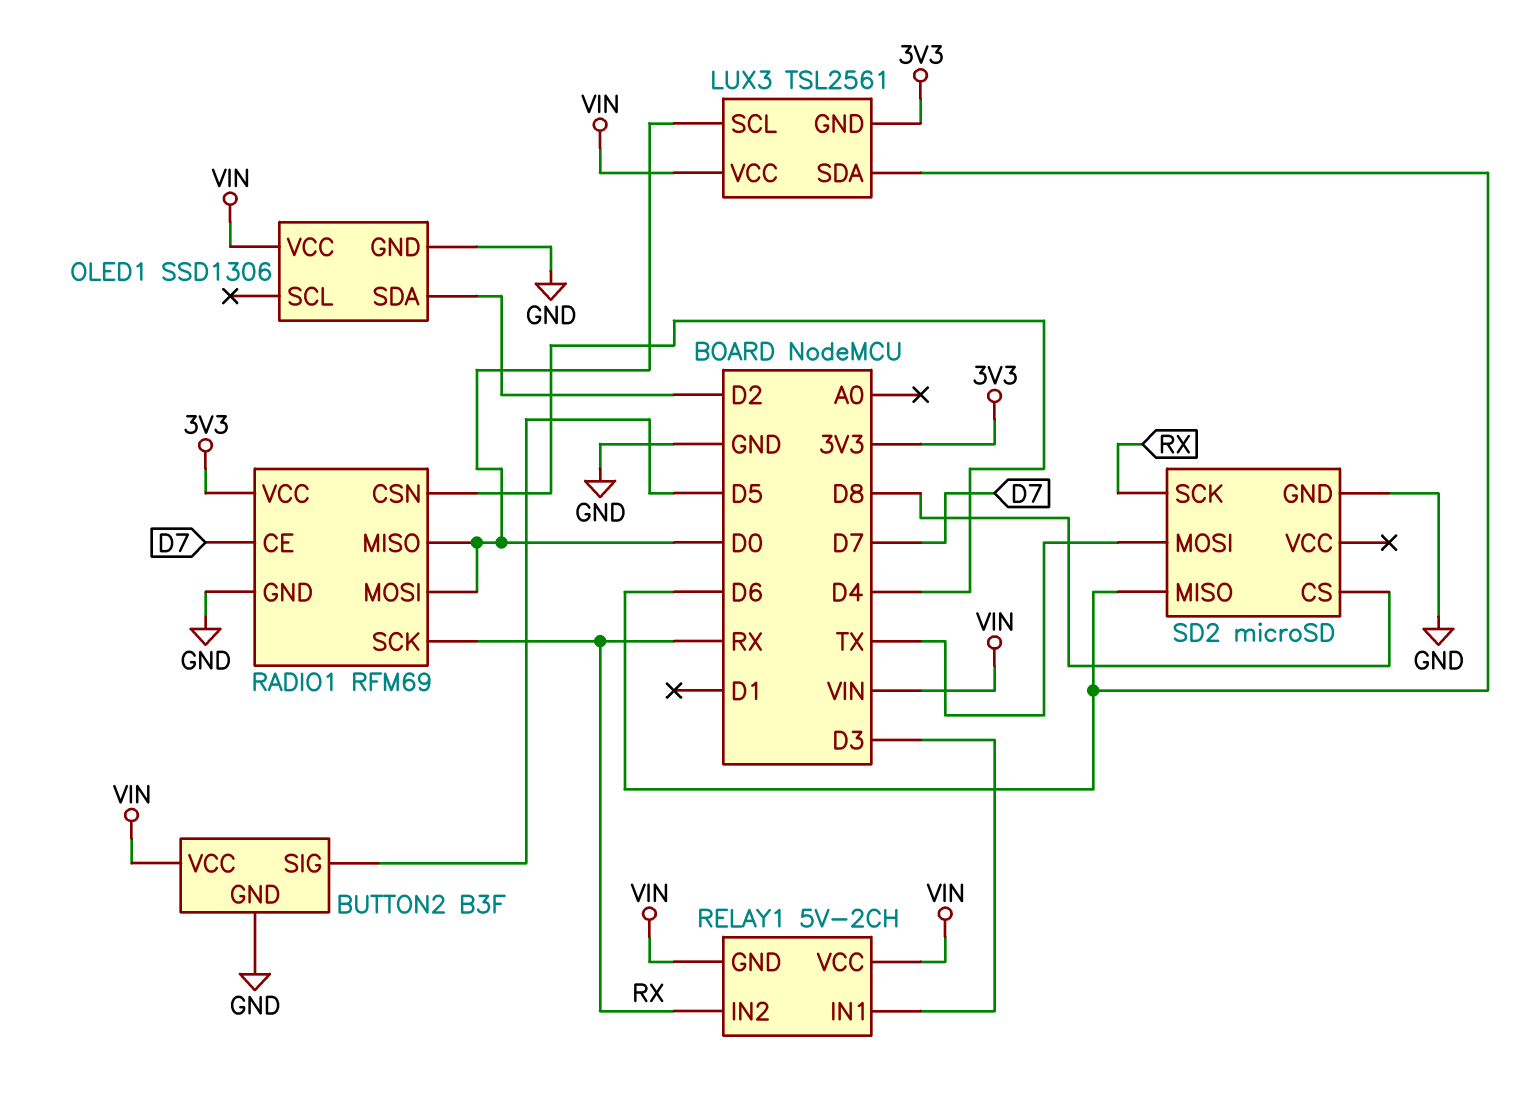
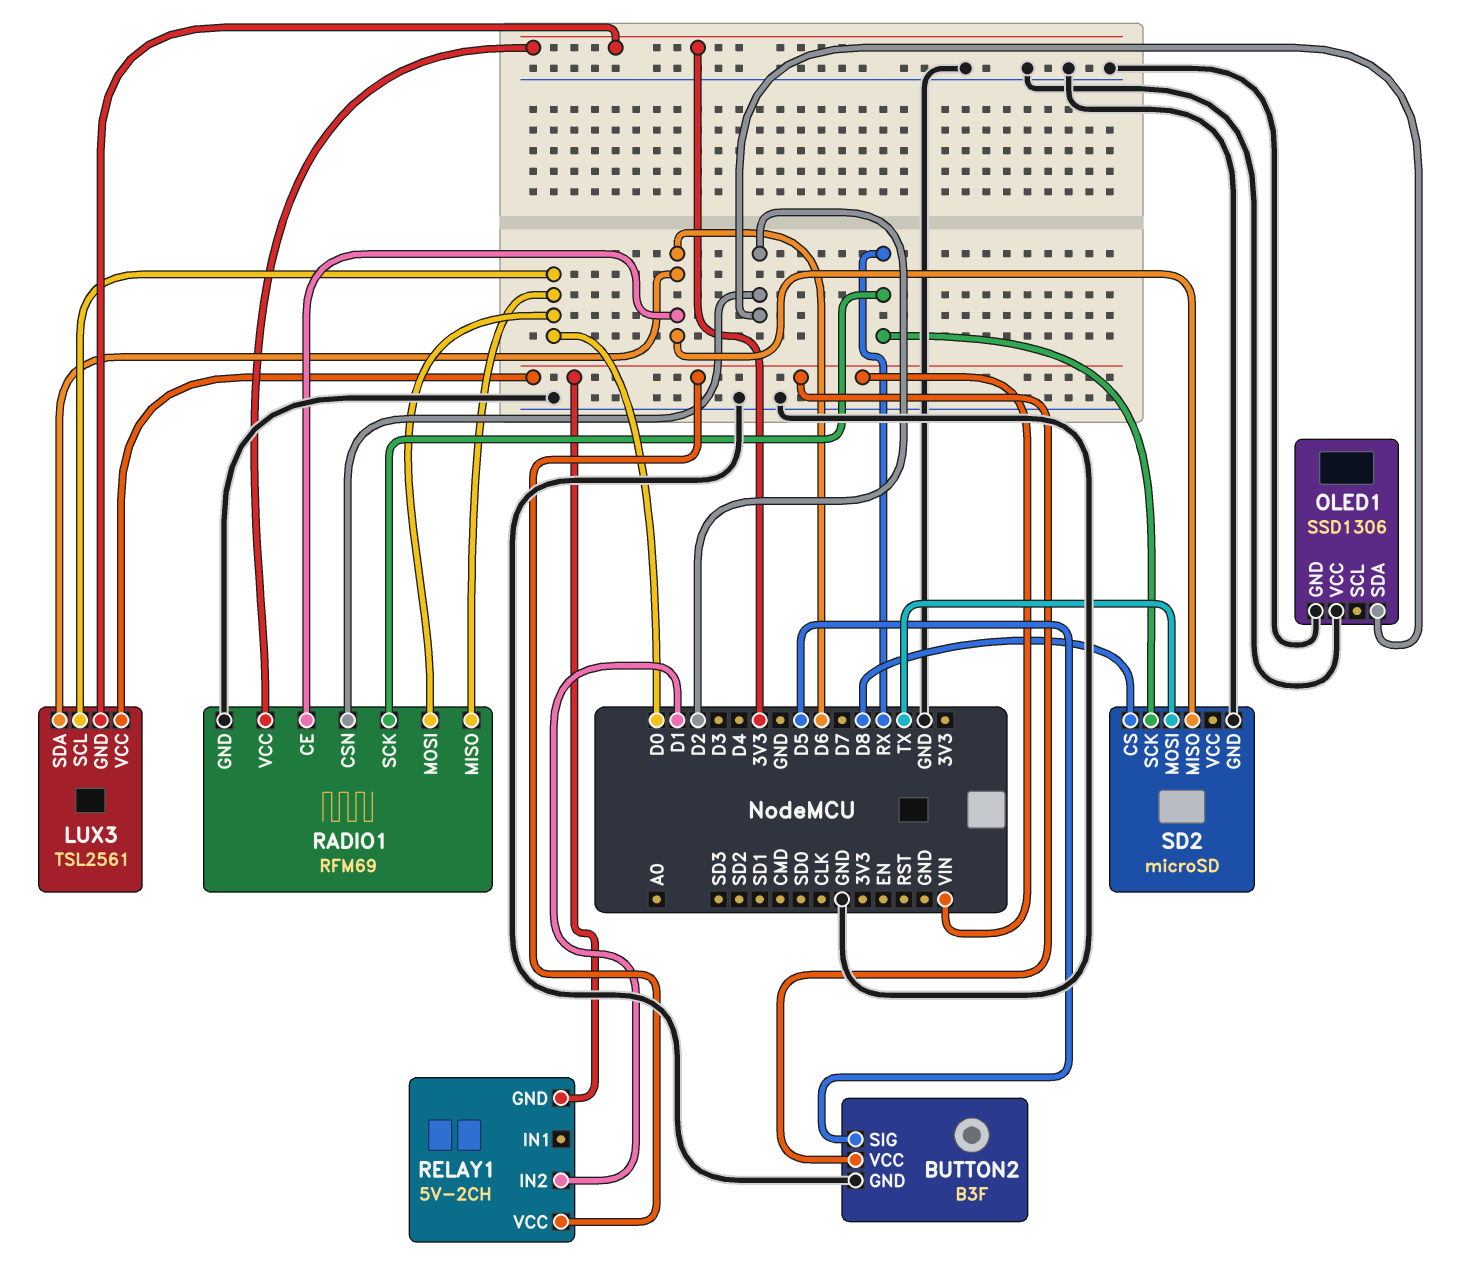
OLED1 pin VCC: VIN -> GND
RADIO1 pin CE: D7 -> D6
RADIO1 pin CSN: D4 -> D2
RELAY1 pin IN1: D3 -> none
RELAY1 pin IN2: RX -> D1

